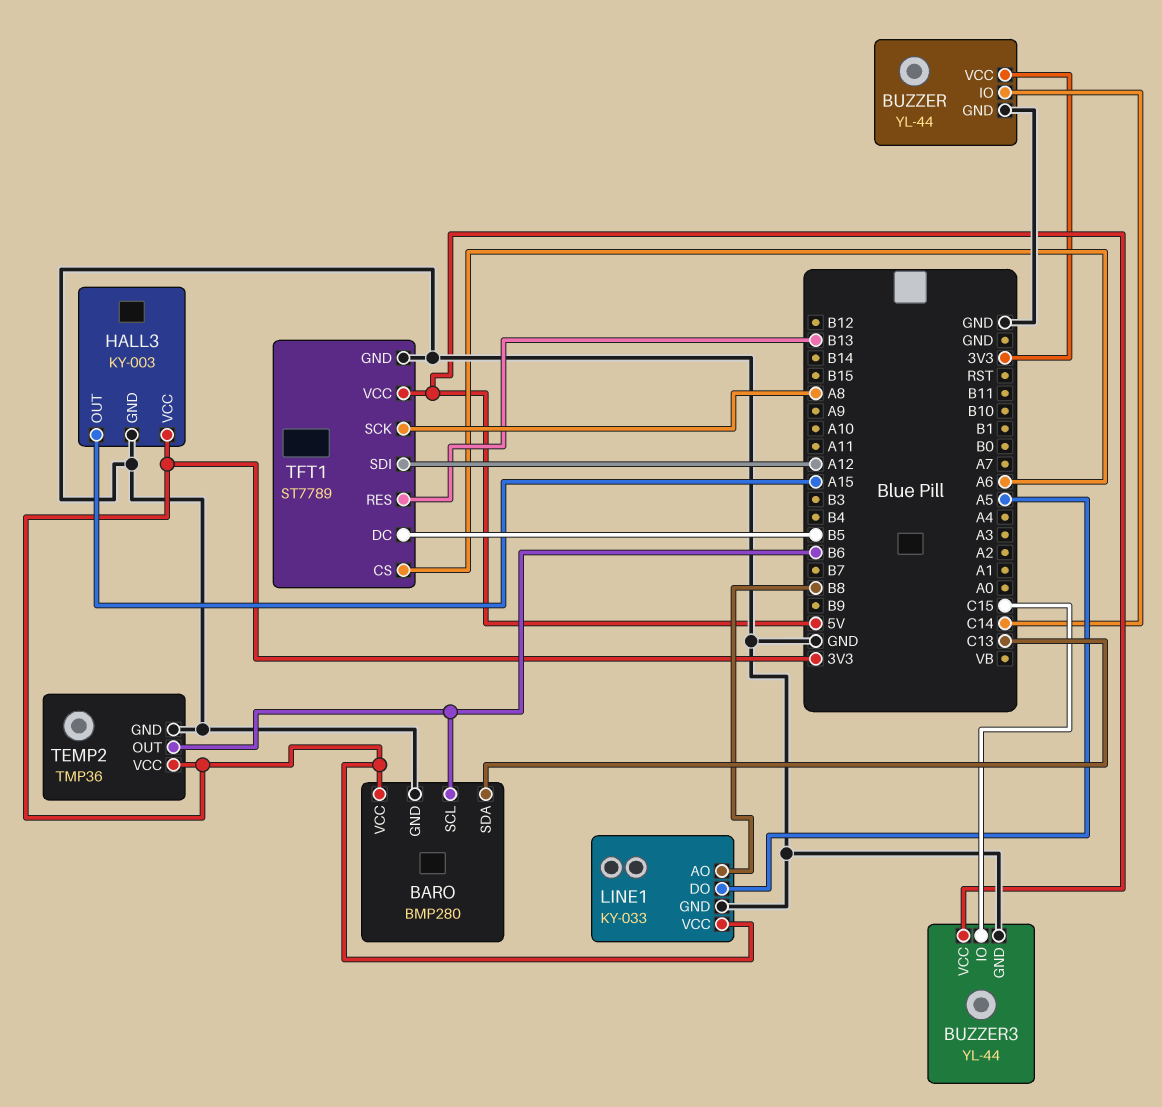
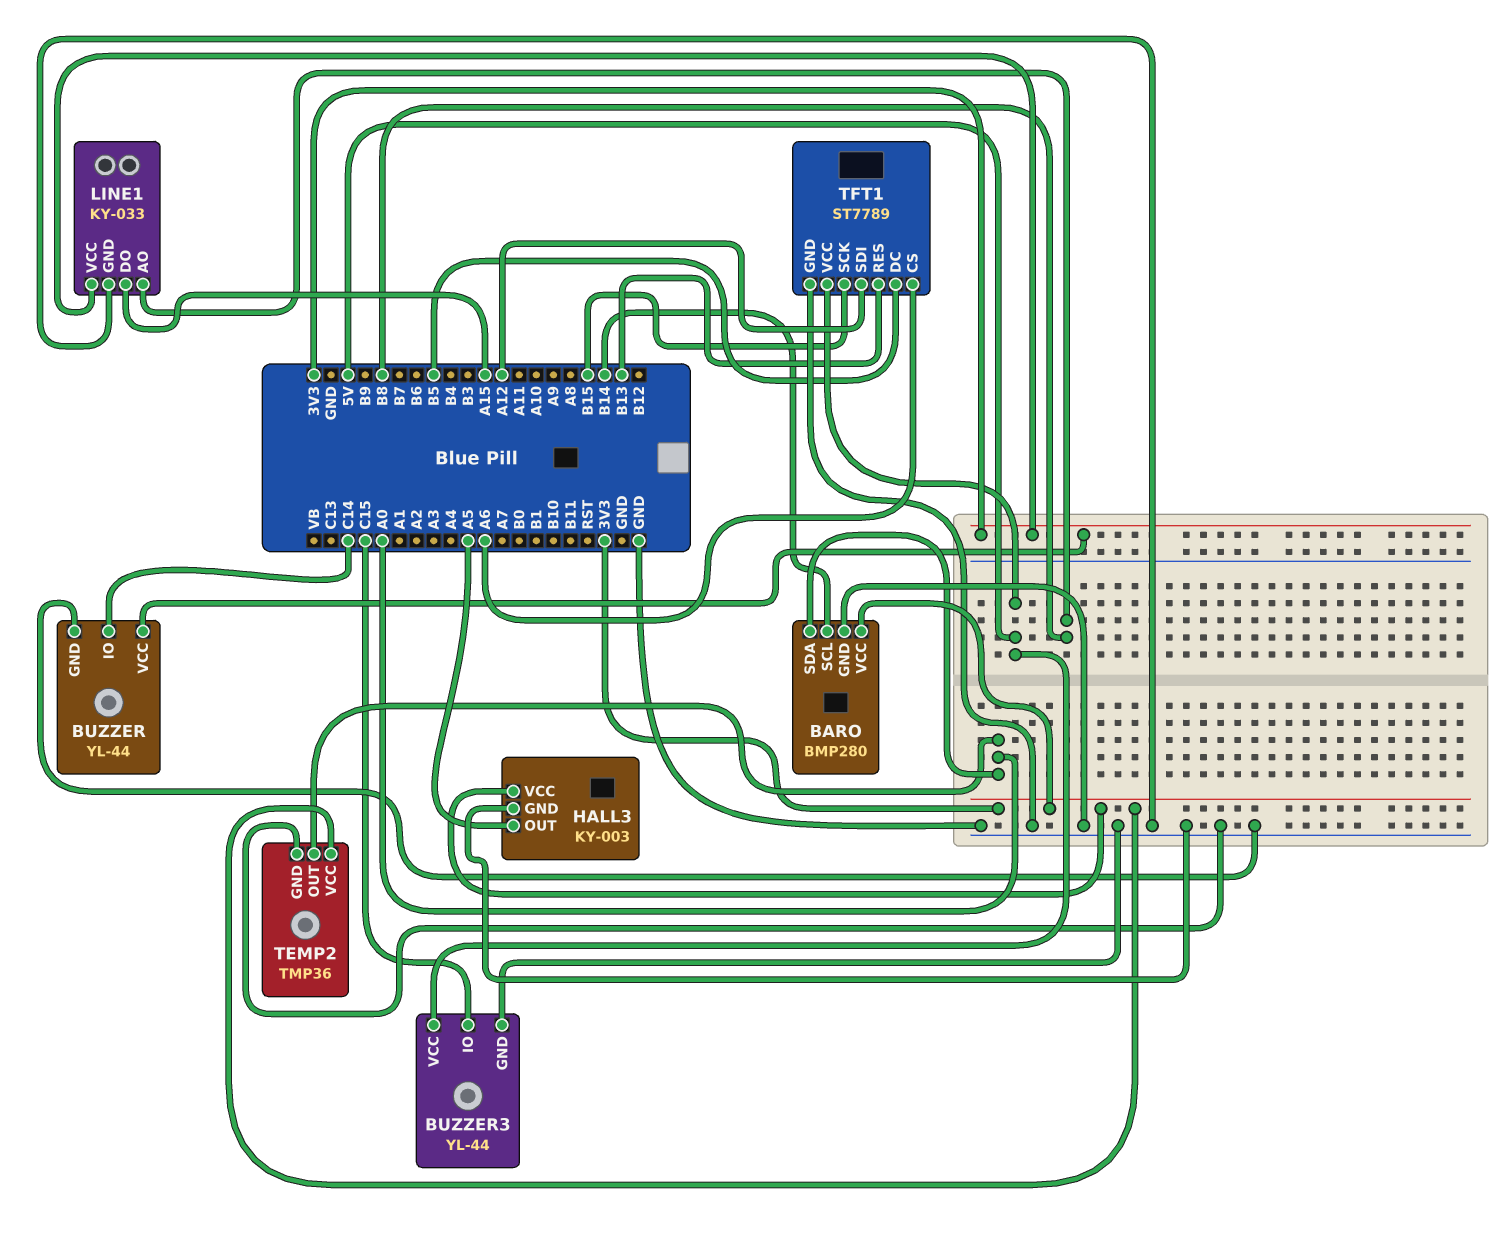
BARO pin SCL: B6 -> B14
BARO pin SDA: C13 -> A0
HALL3 pin OUT: A15 -> A5
LINE1 pin DO: A5 -> A15
TEMP2 pin OUT: B6 -> A0
TFT1 pin SCK: A8 -> B15

